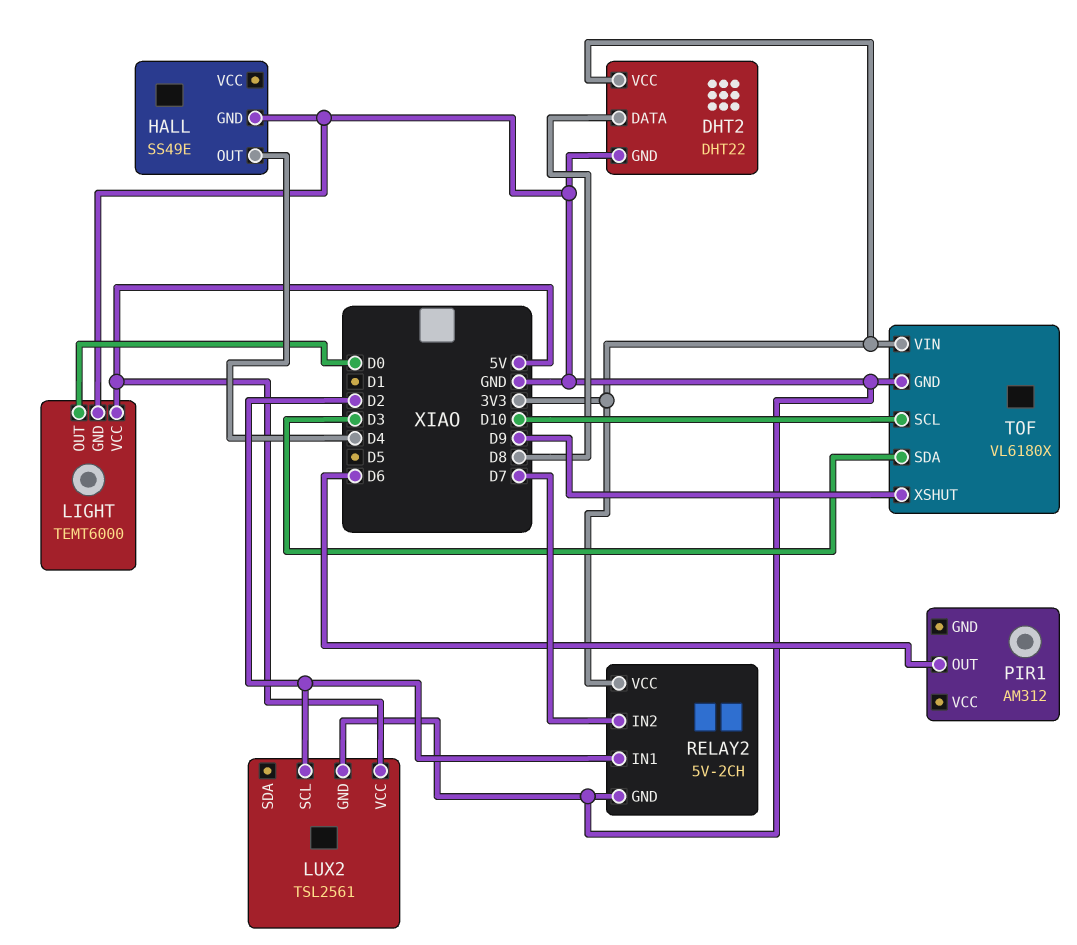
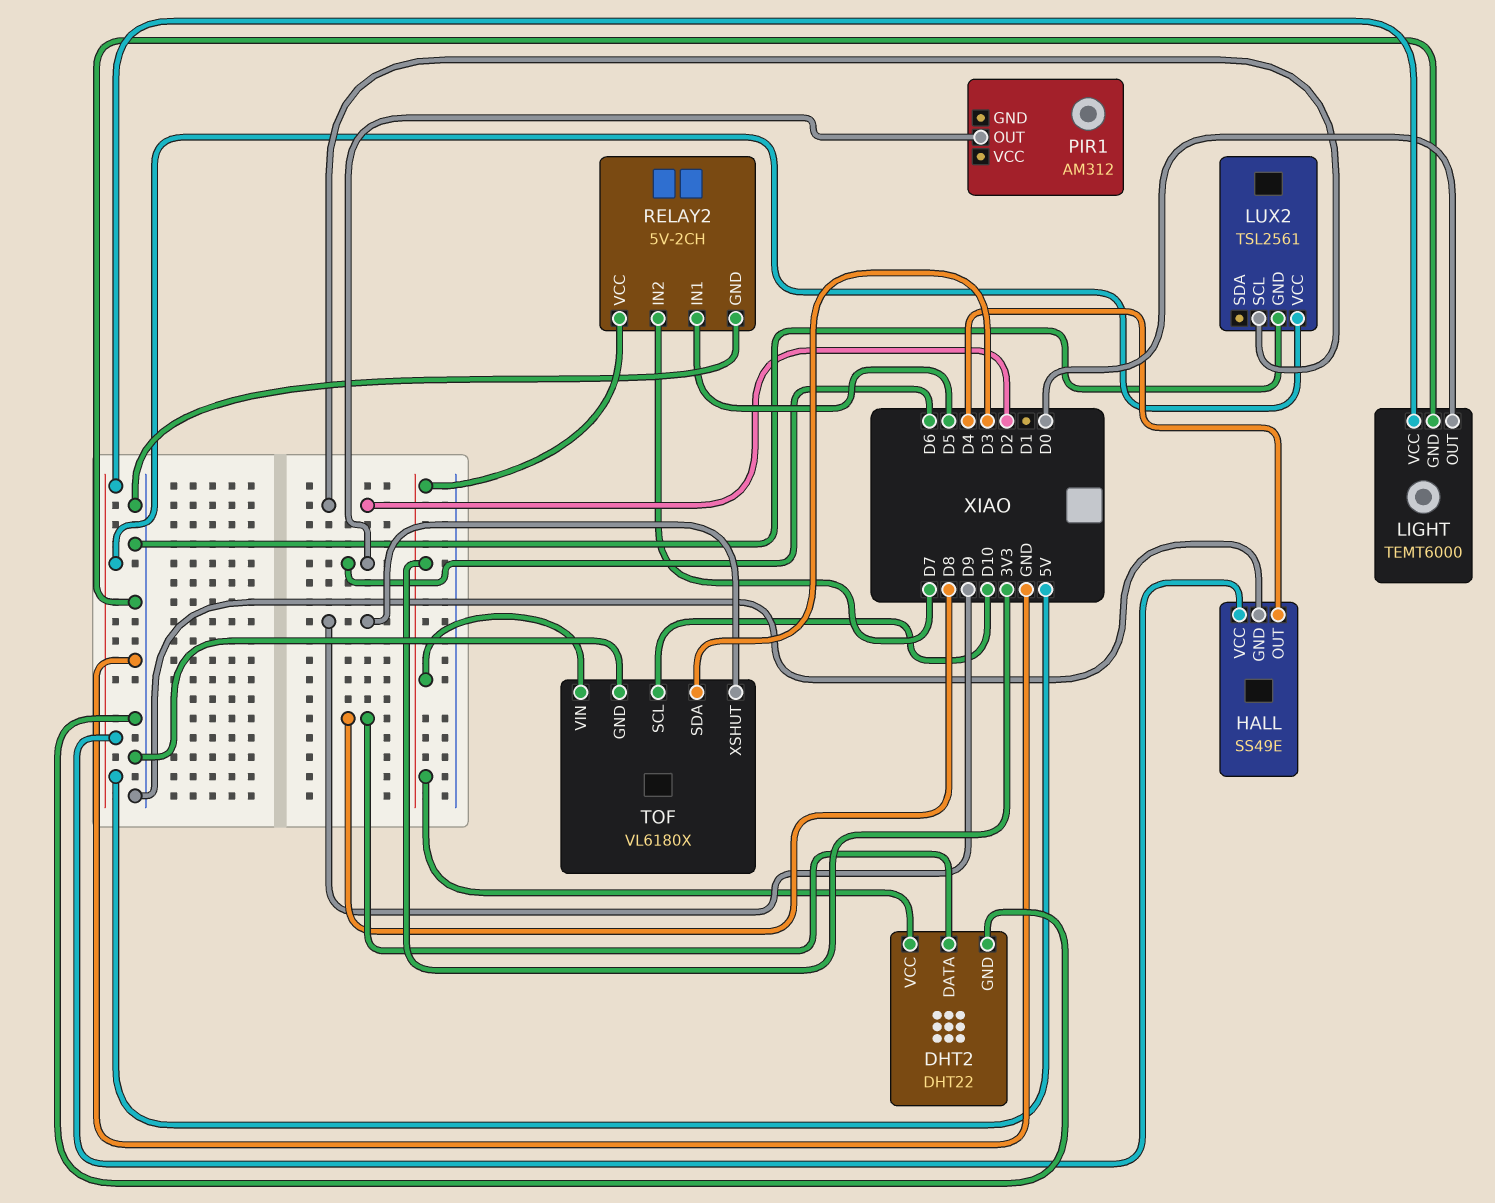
HALL pin VCC: none -> 5V
RELAY2 pin IN1: D2 -> D5

